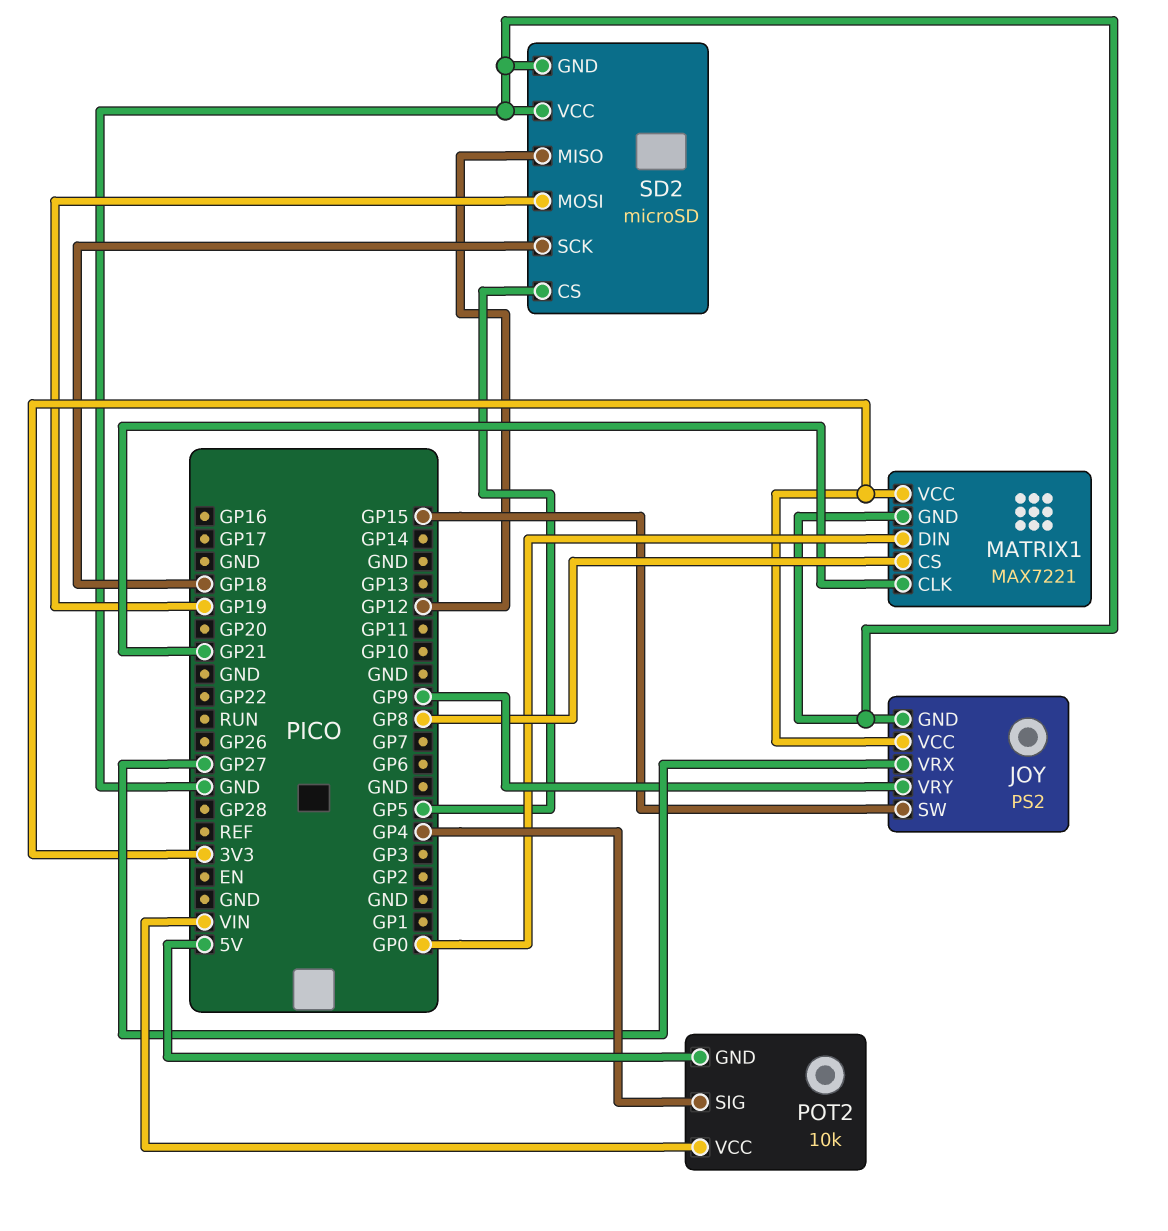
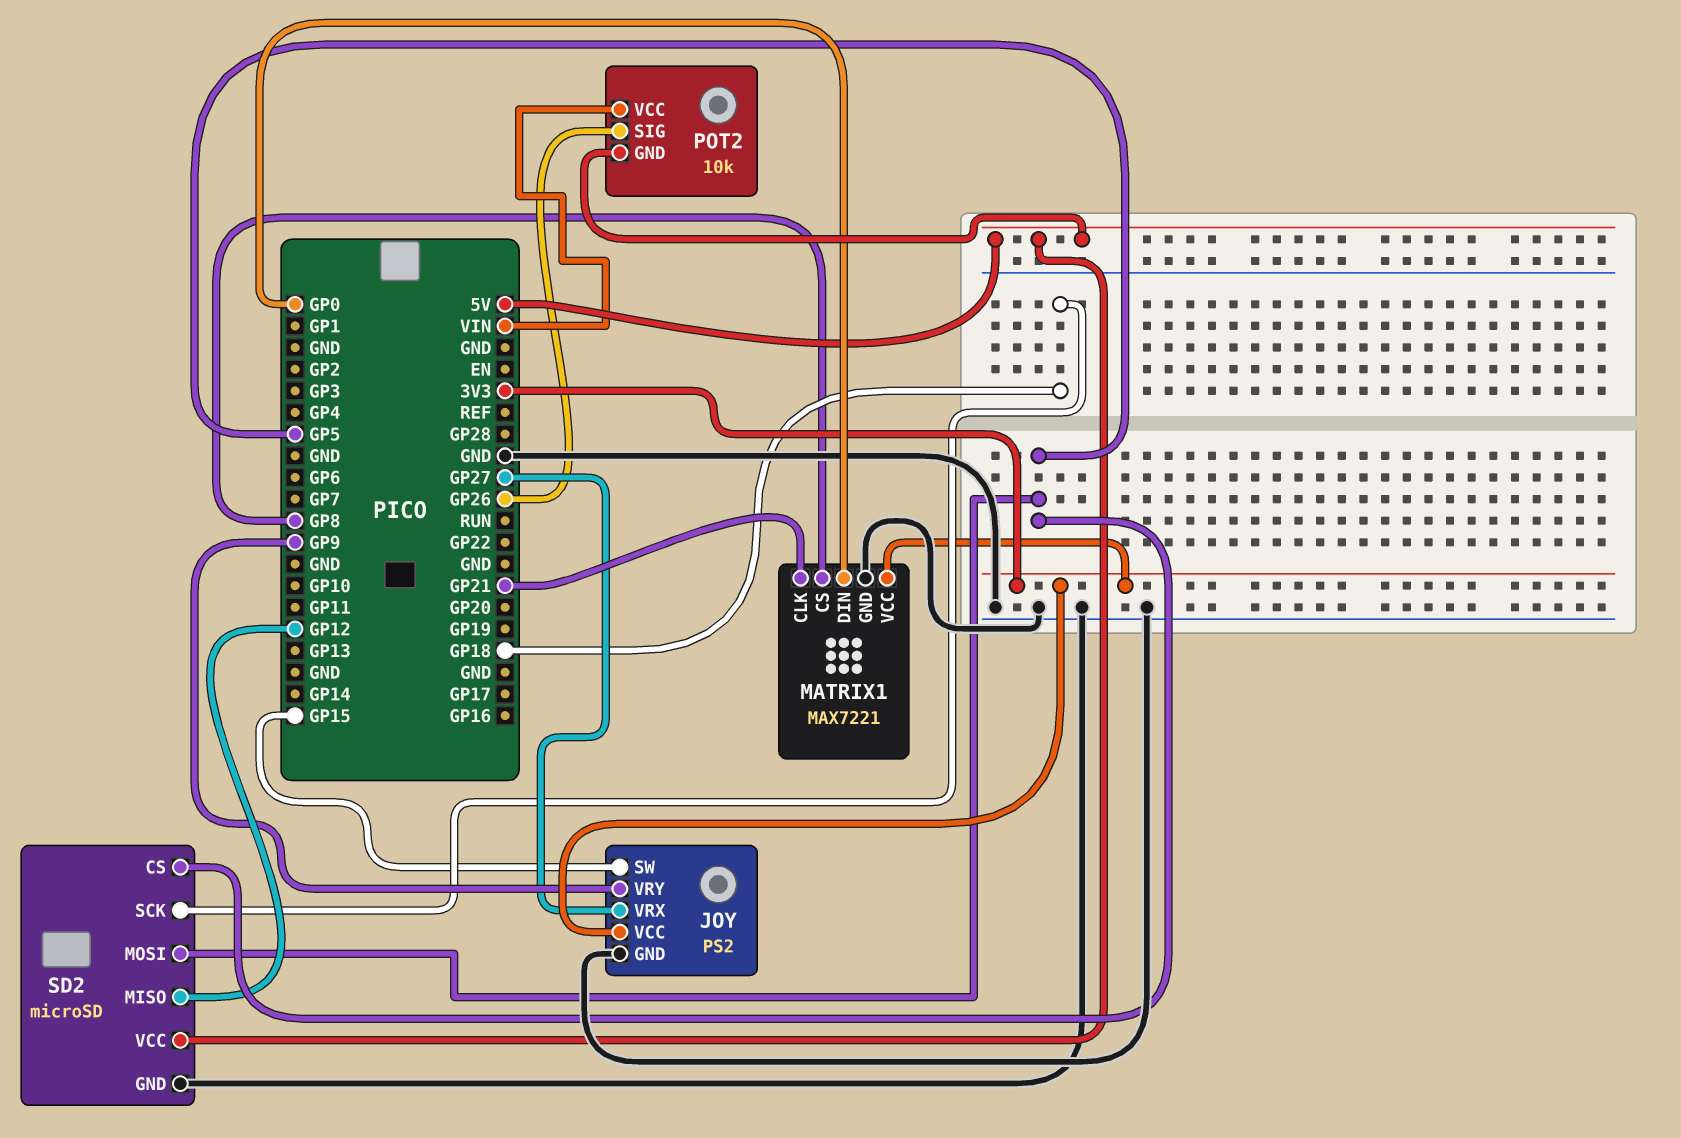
POT2 pin SIG: GP4 -> GP26
SD2 pin MOSI: GP19 -> GP5
SD2 pin VCC: GND -> 5V

